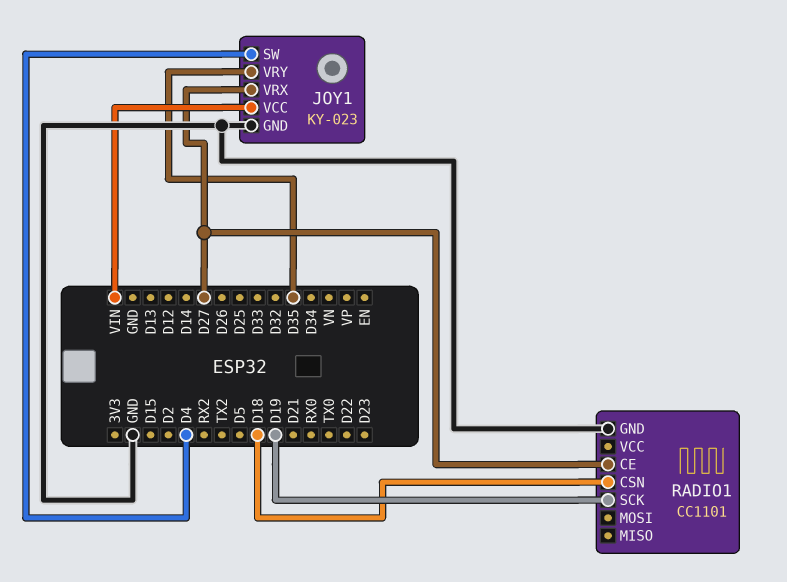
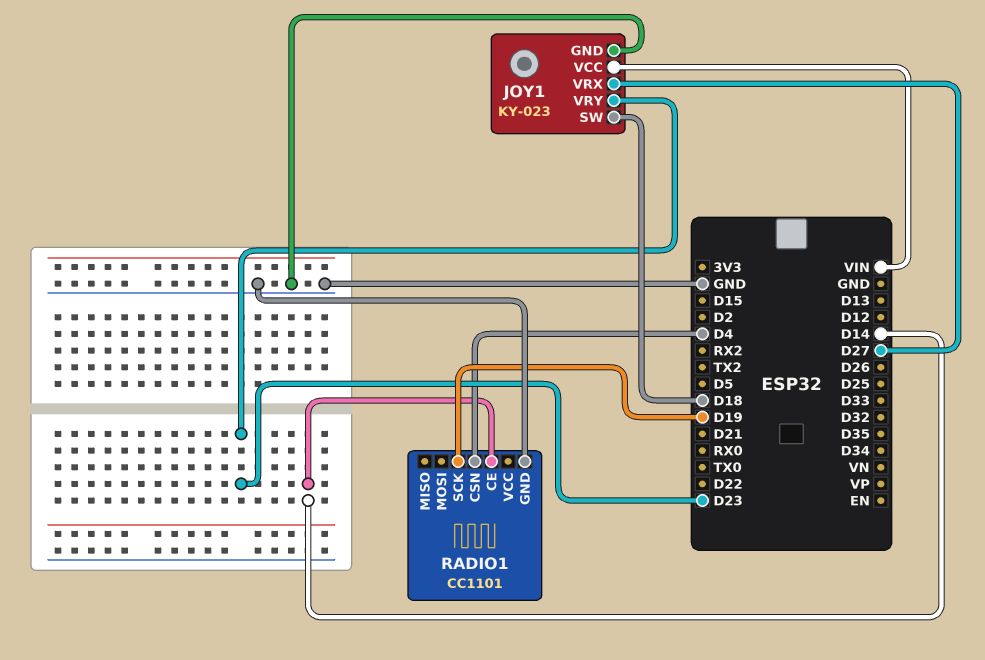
JOY1 pin SW: D4 -> D18
JOY1 pin VRY: D35 -> D23
RADIO1 pin CE: D27 -> D14
RADIO1 pin CSN: D18 -> D4

